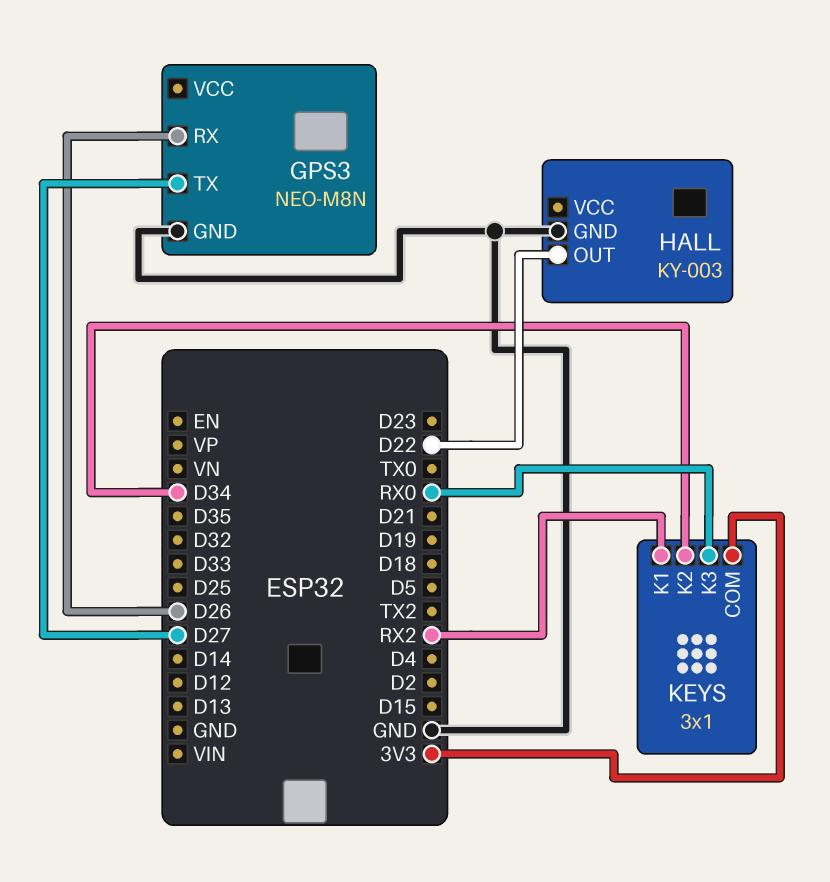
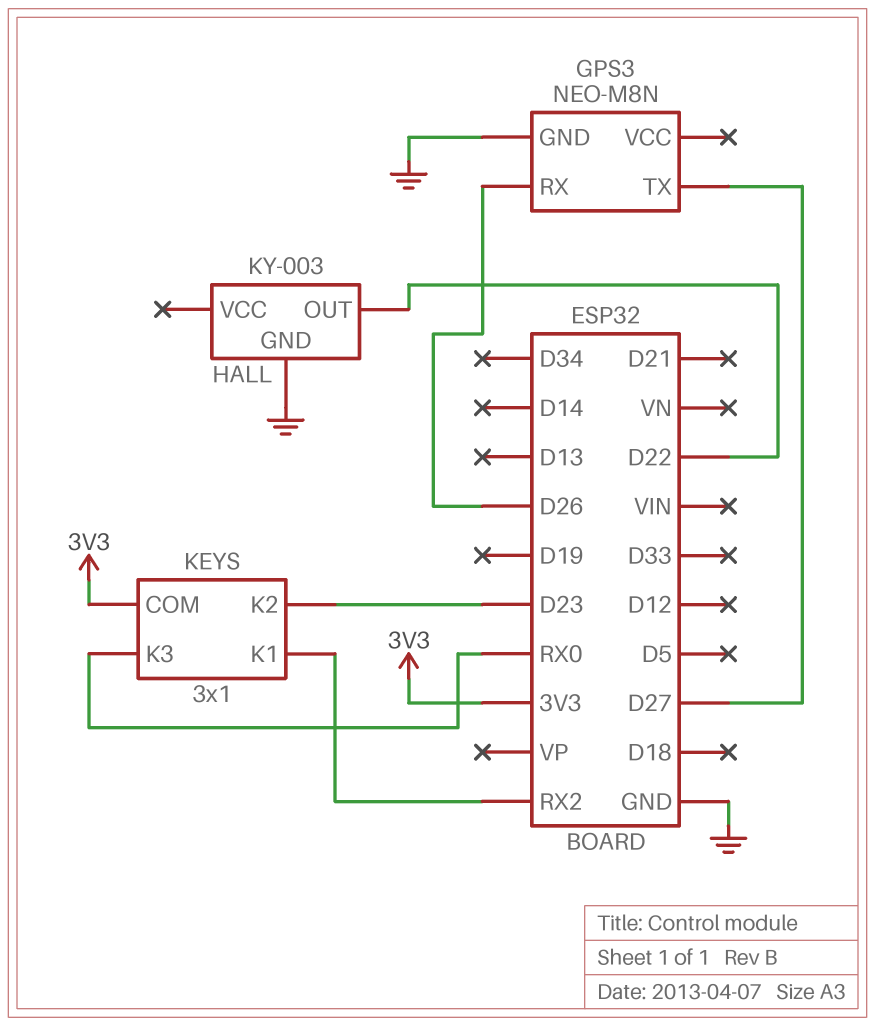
KEYS pin K2: D34 -> D23

